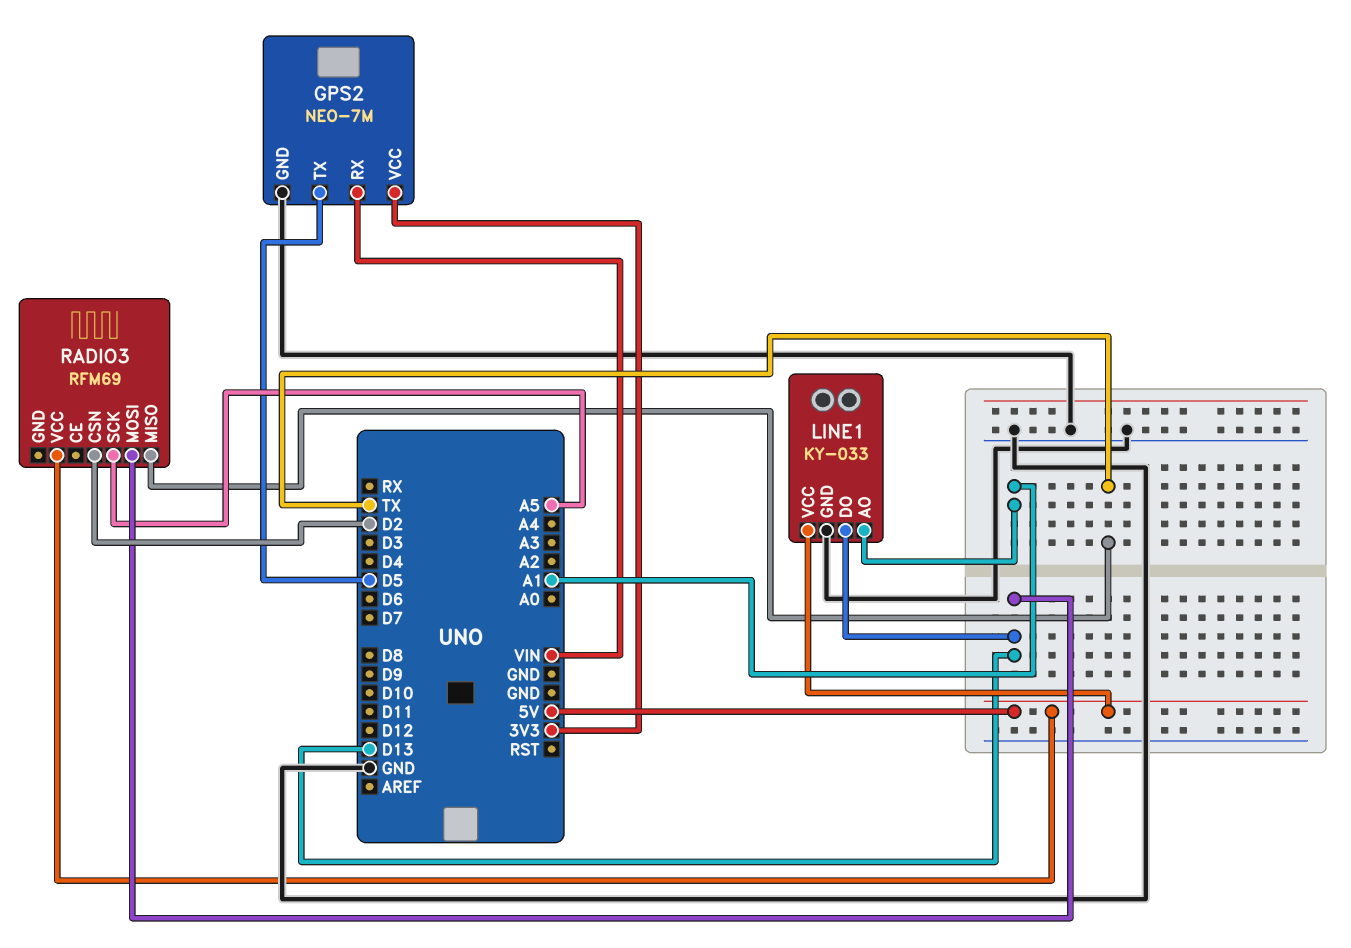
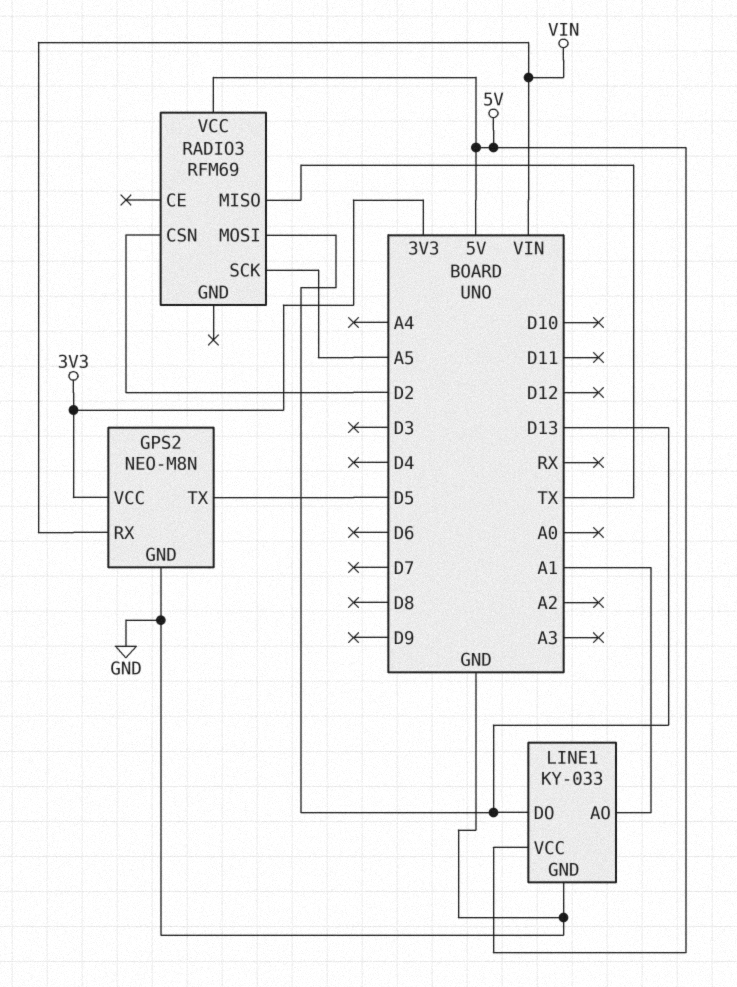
GPS2: NEO-7M -> NEO-M8N

